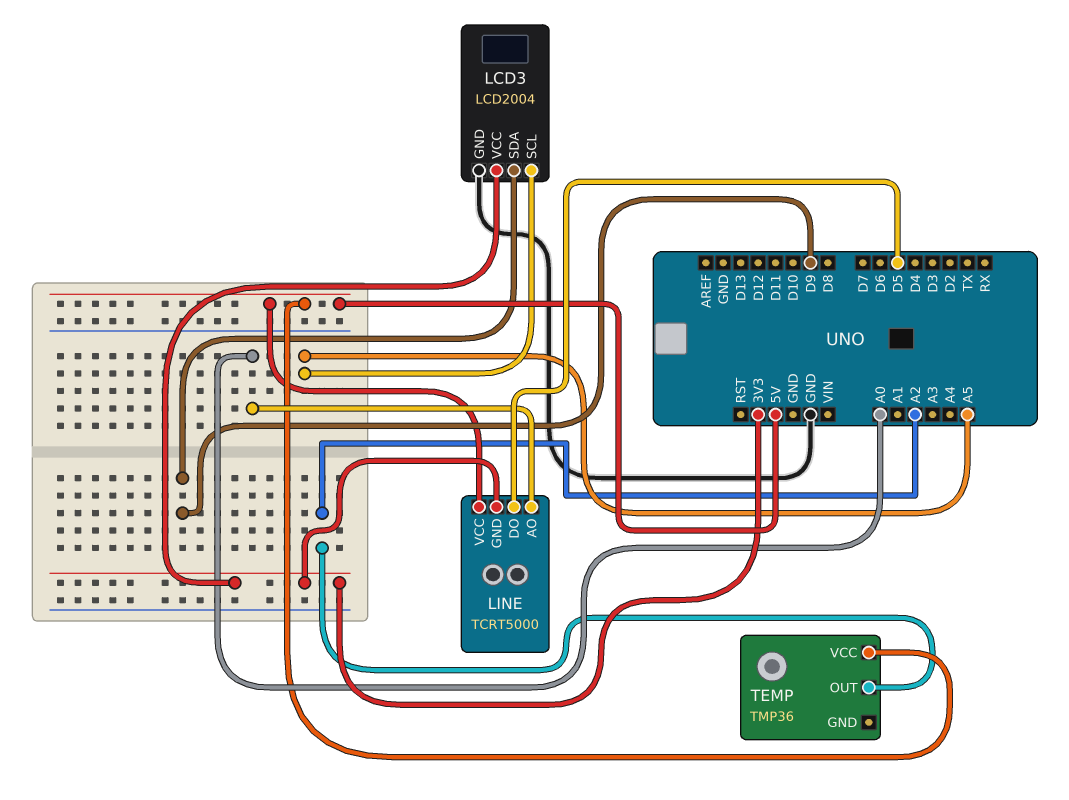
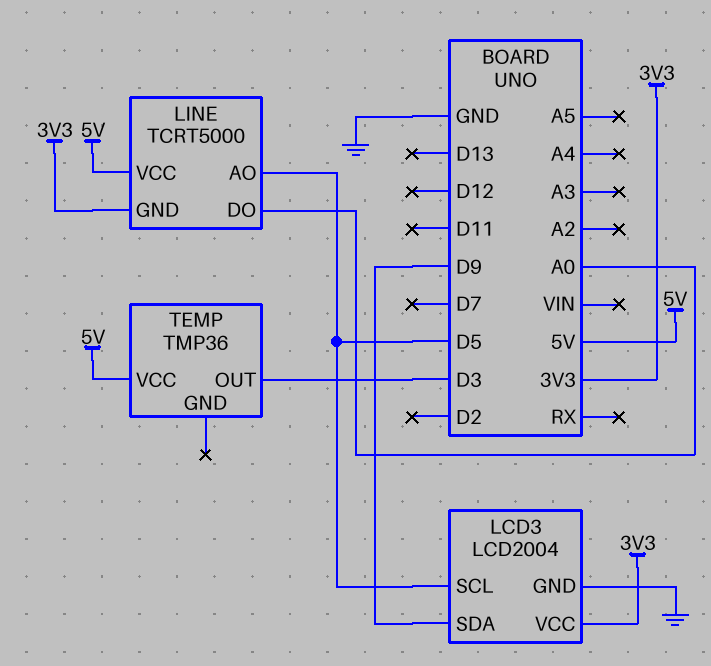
LCD3 pin SCL: A5 -> D5
LINE pin AO: A0 -> D5
LINE pin DO: D5 -> A0
TEMP pin OUT: A2 -> D3

